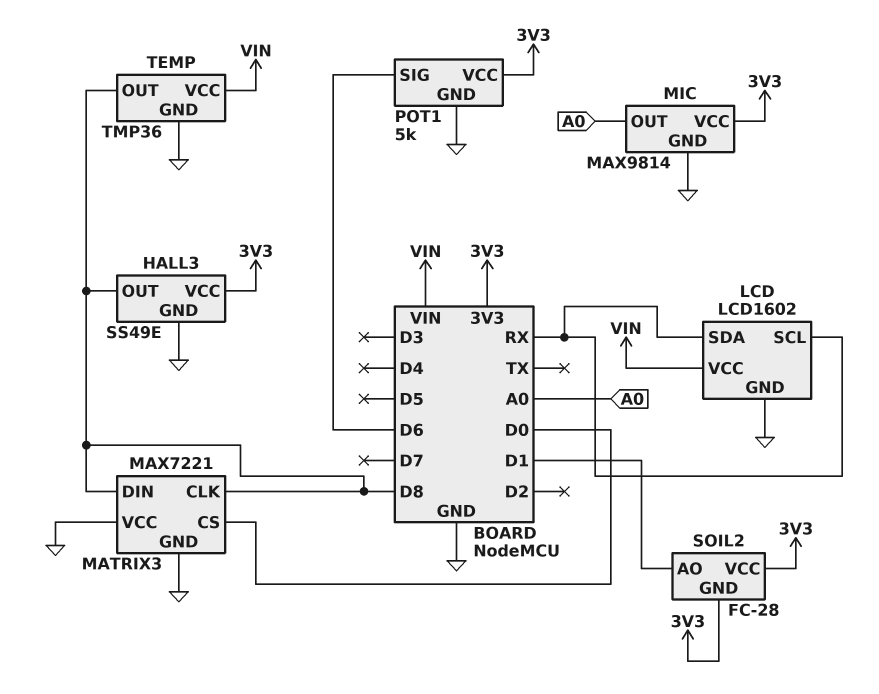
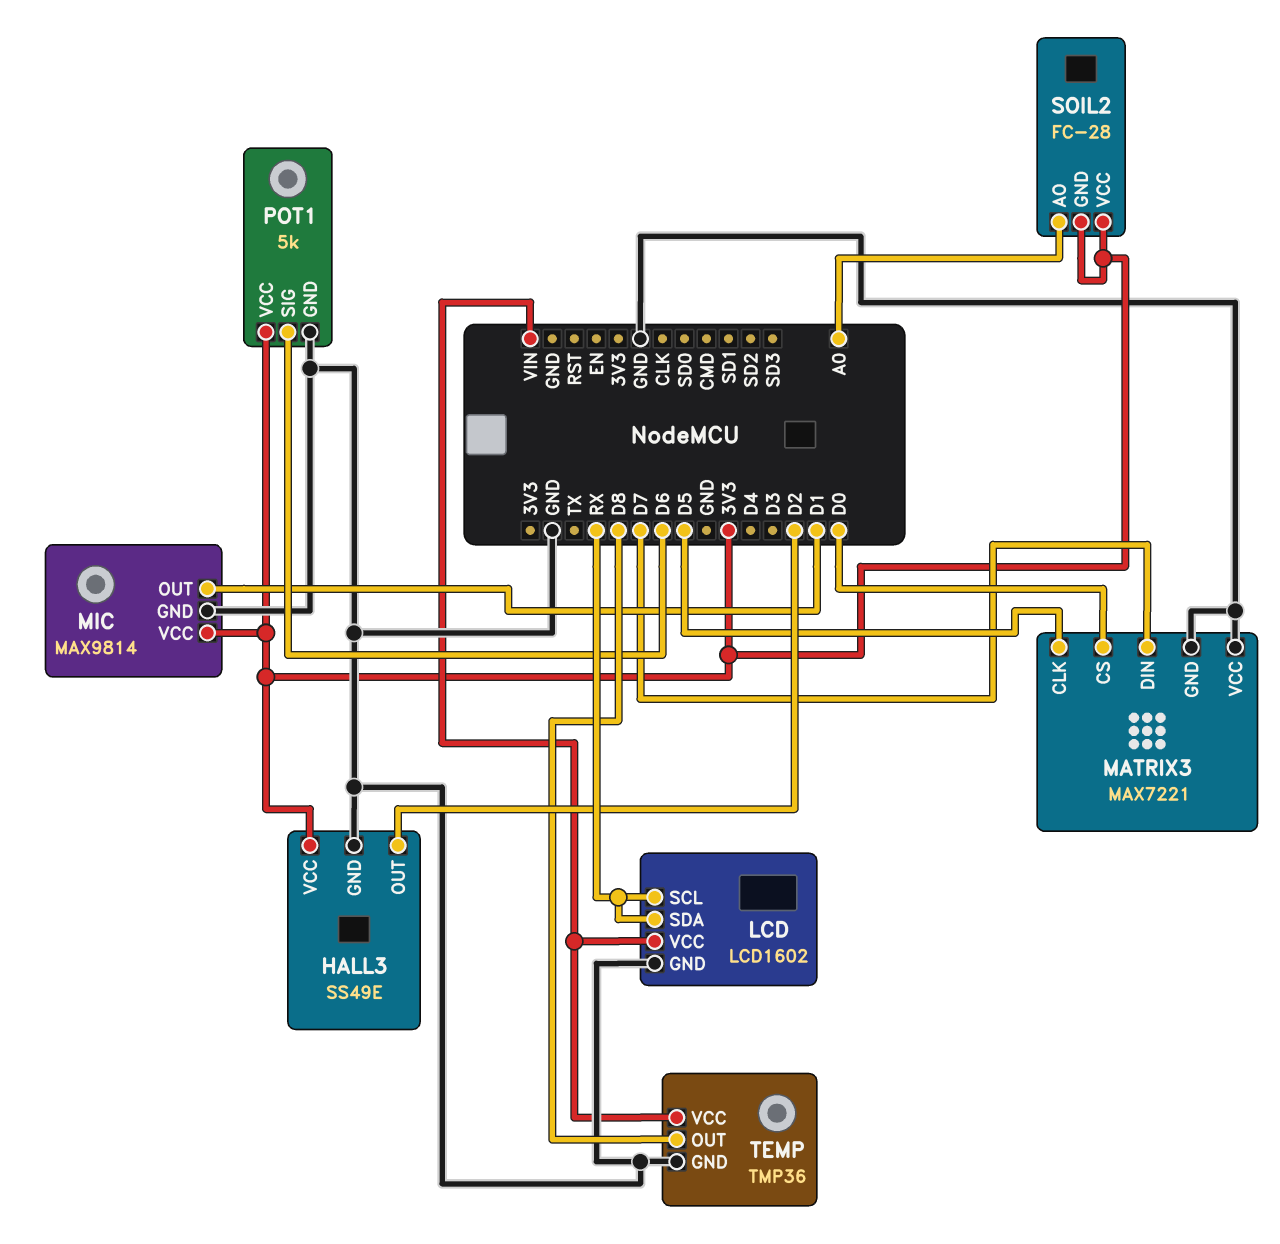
HALL3 pin OUT: D8 -> D2
MATRIX3 pin CLK: D8 -> D5
MATRIX3 pin DIN: D8 -> D7
MIC pin OUT: A0 -> D1
SOIL2 pin AO: D1 -> A0

